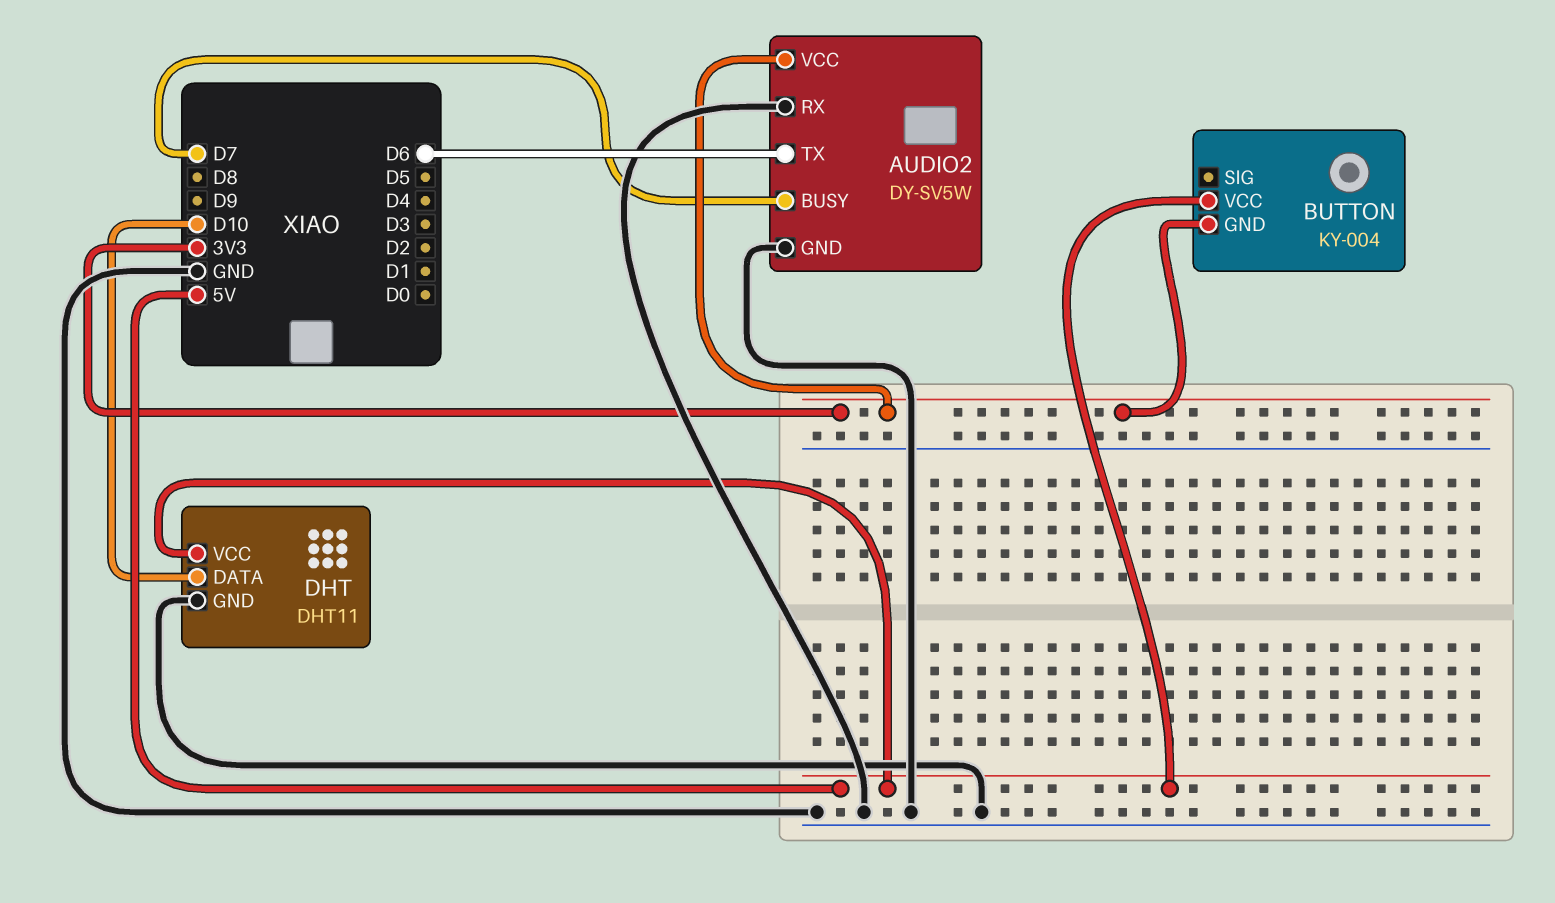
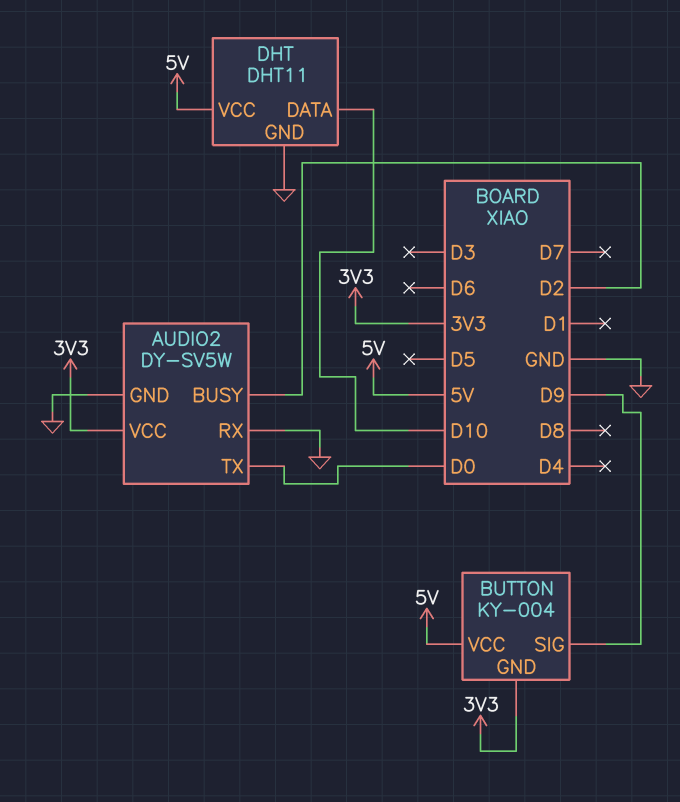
AUDIO2 pin BUSY: D7 -> D2
AUDIO2 pin TX: D6 -> D0
BUTTON pin SIG: none -> D9

